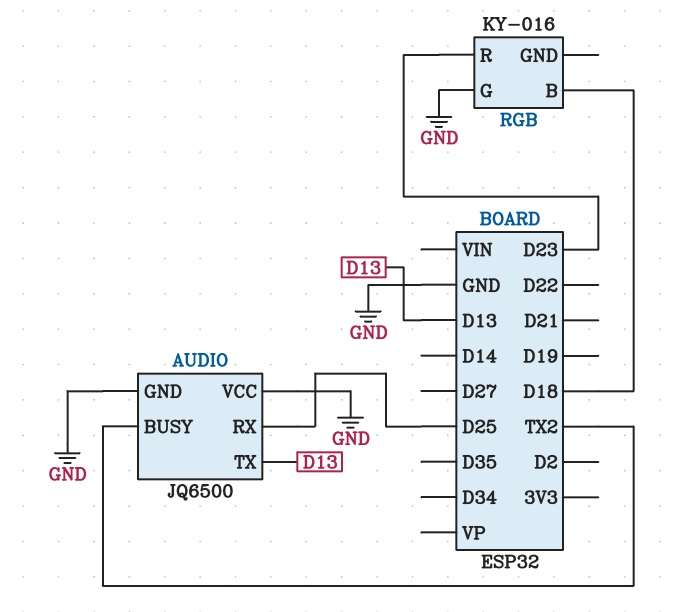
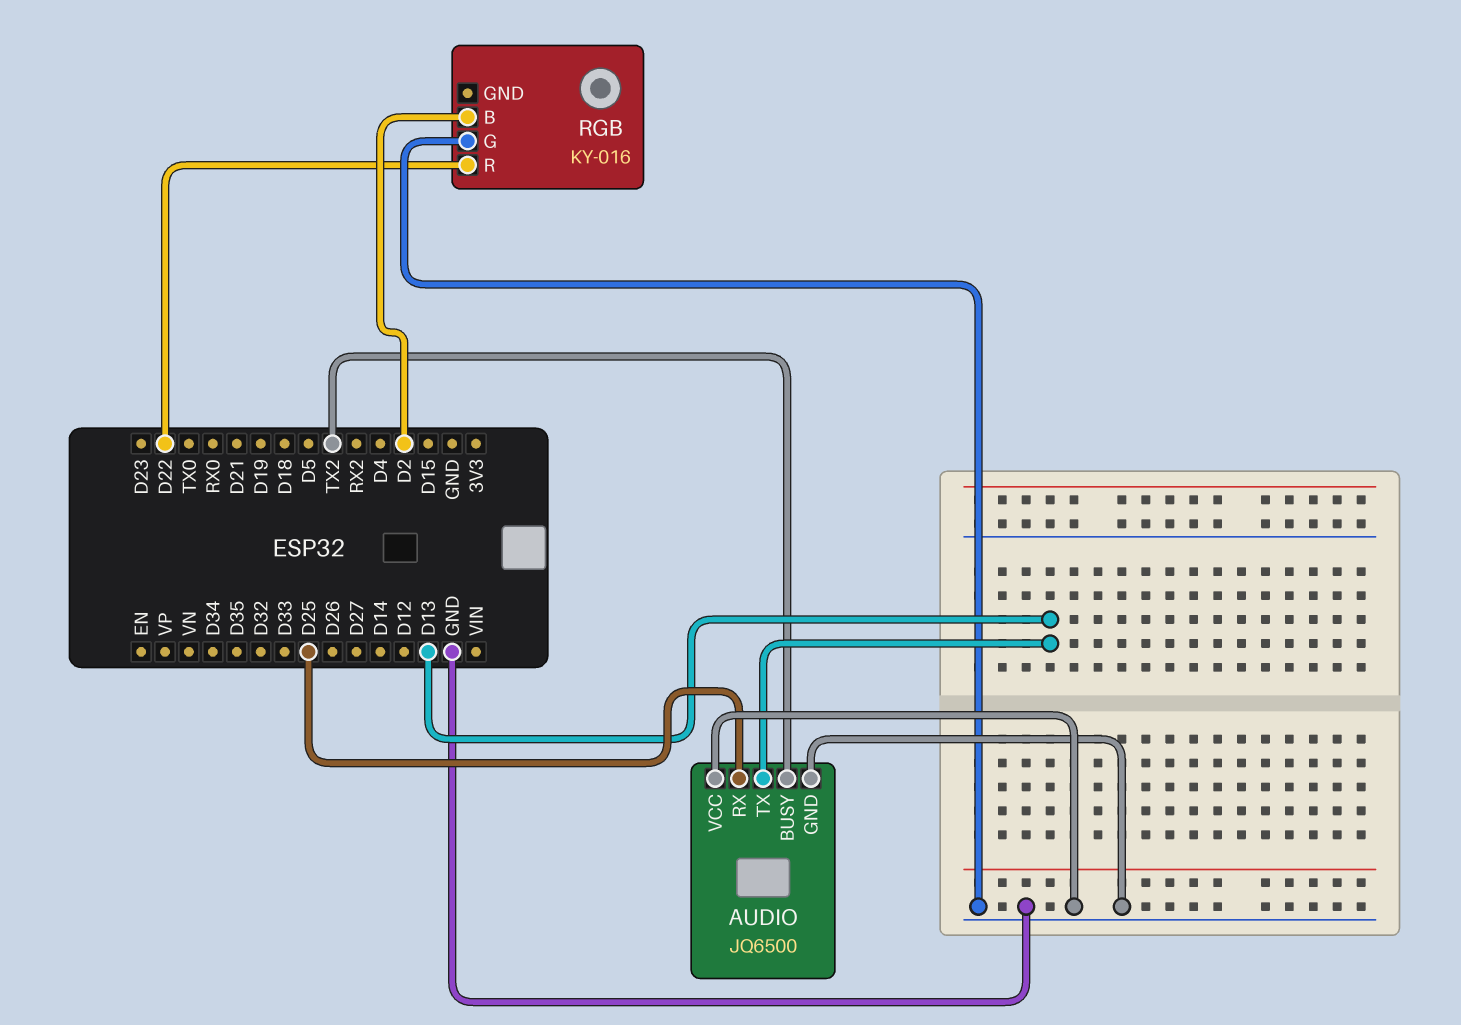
RGB pin B: D18 -> D2
RGB pin R: D23 -> D22

